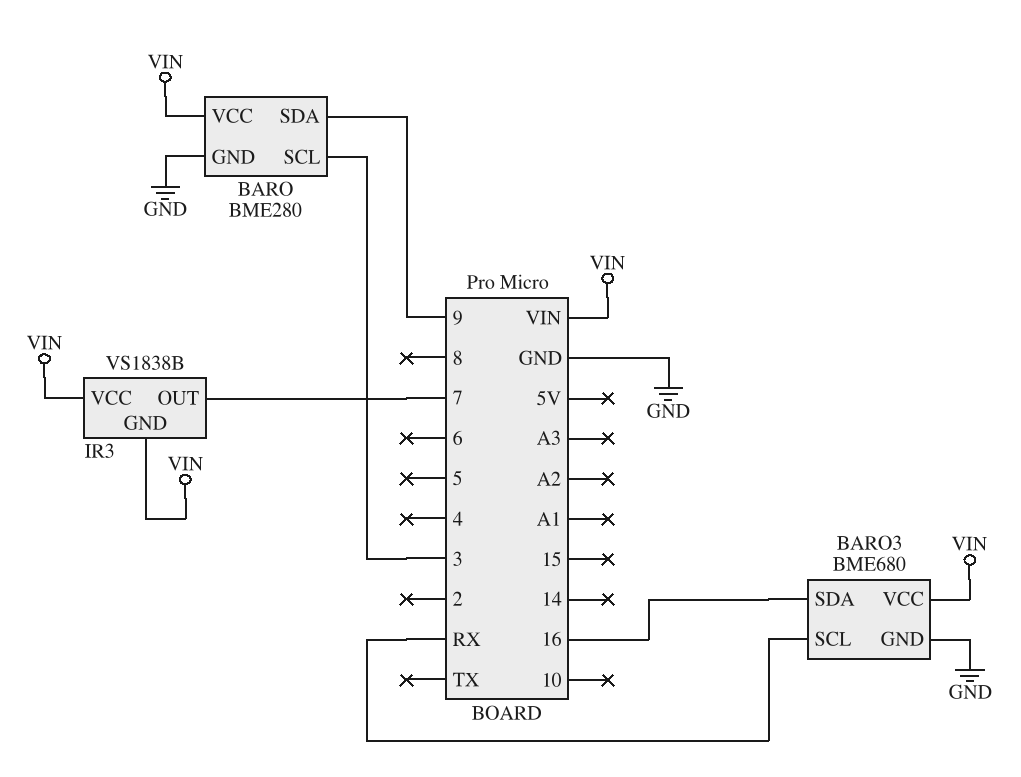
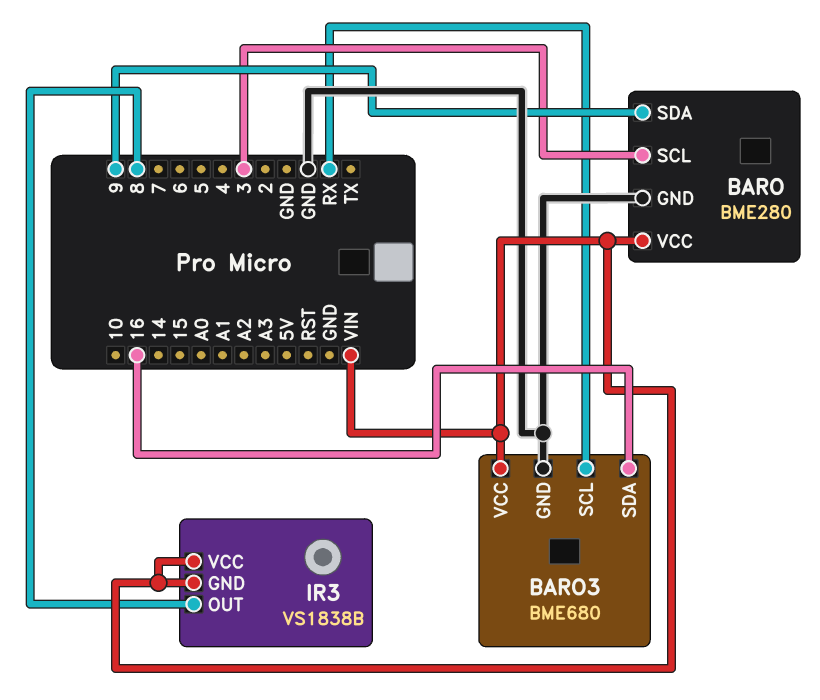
IR3 pin OUT: 7 -> 8

